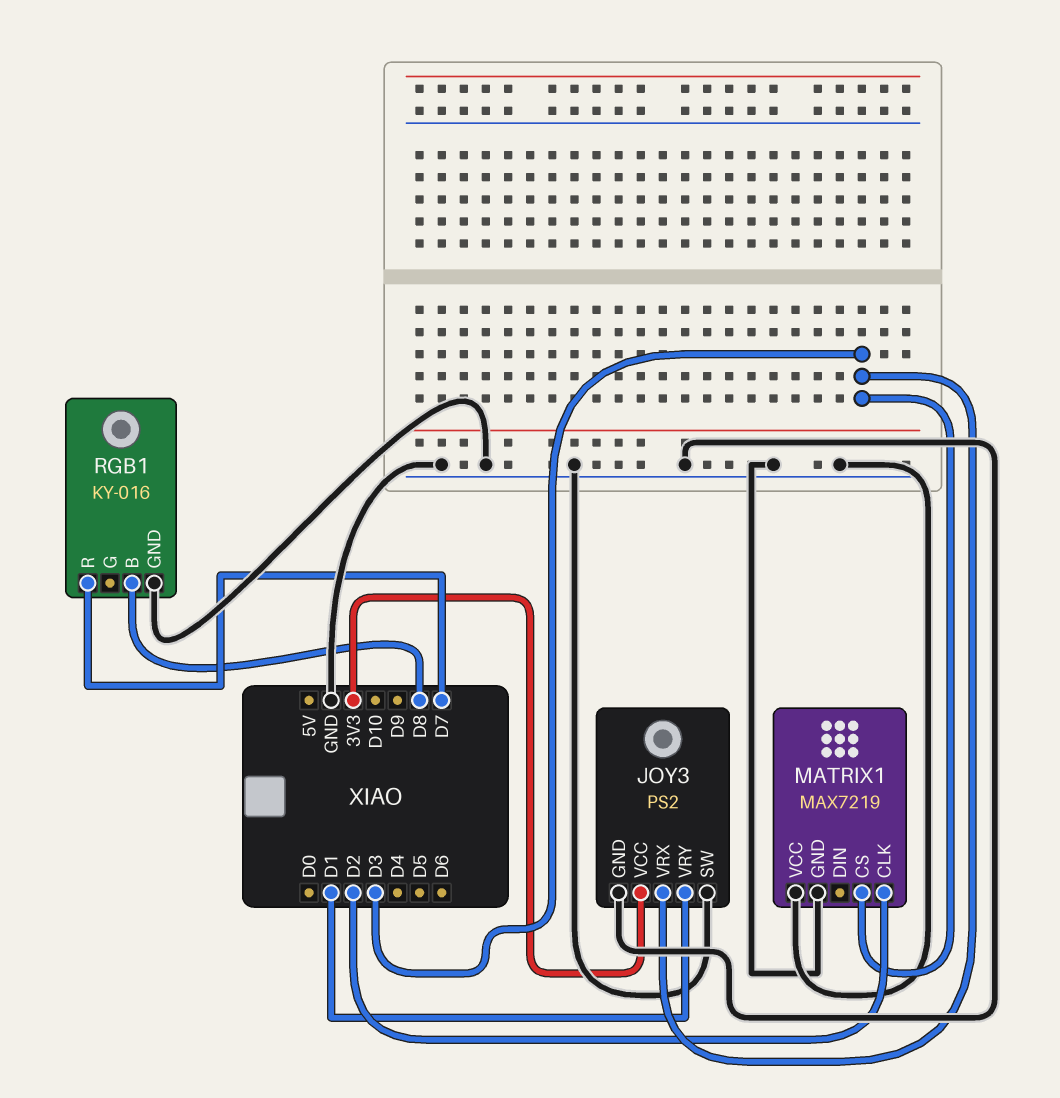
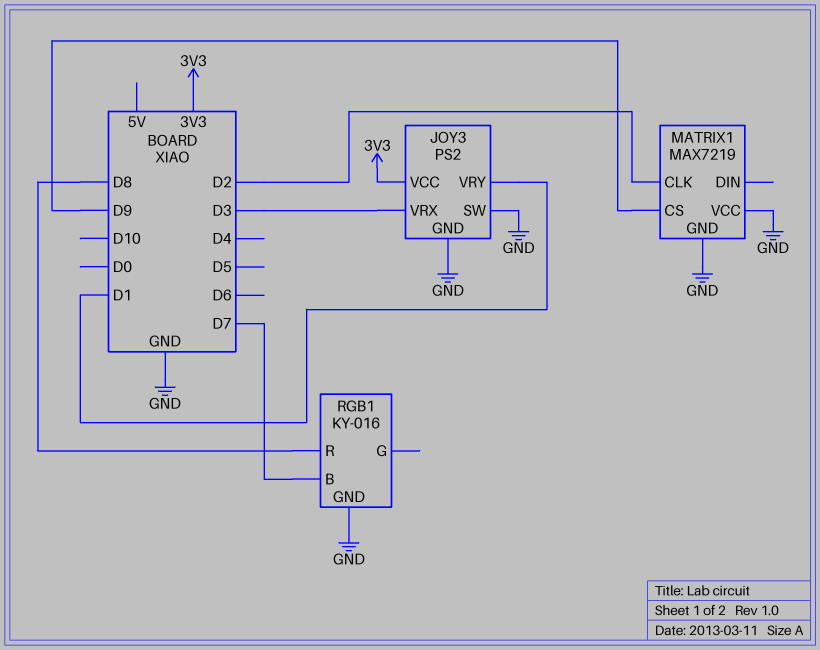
MATRIX1 pin CS: D3 -> D9
RGB1 pin B: D8 -> D7
RGB1 pin R: D7 -> D8

